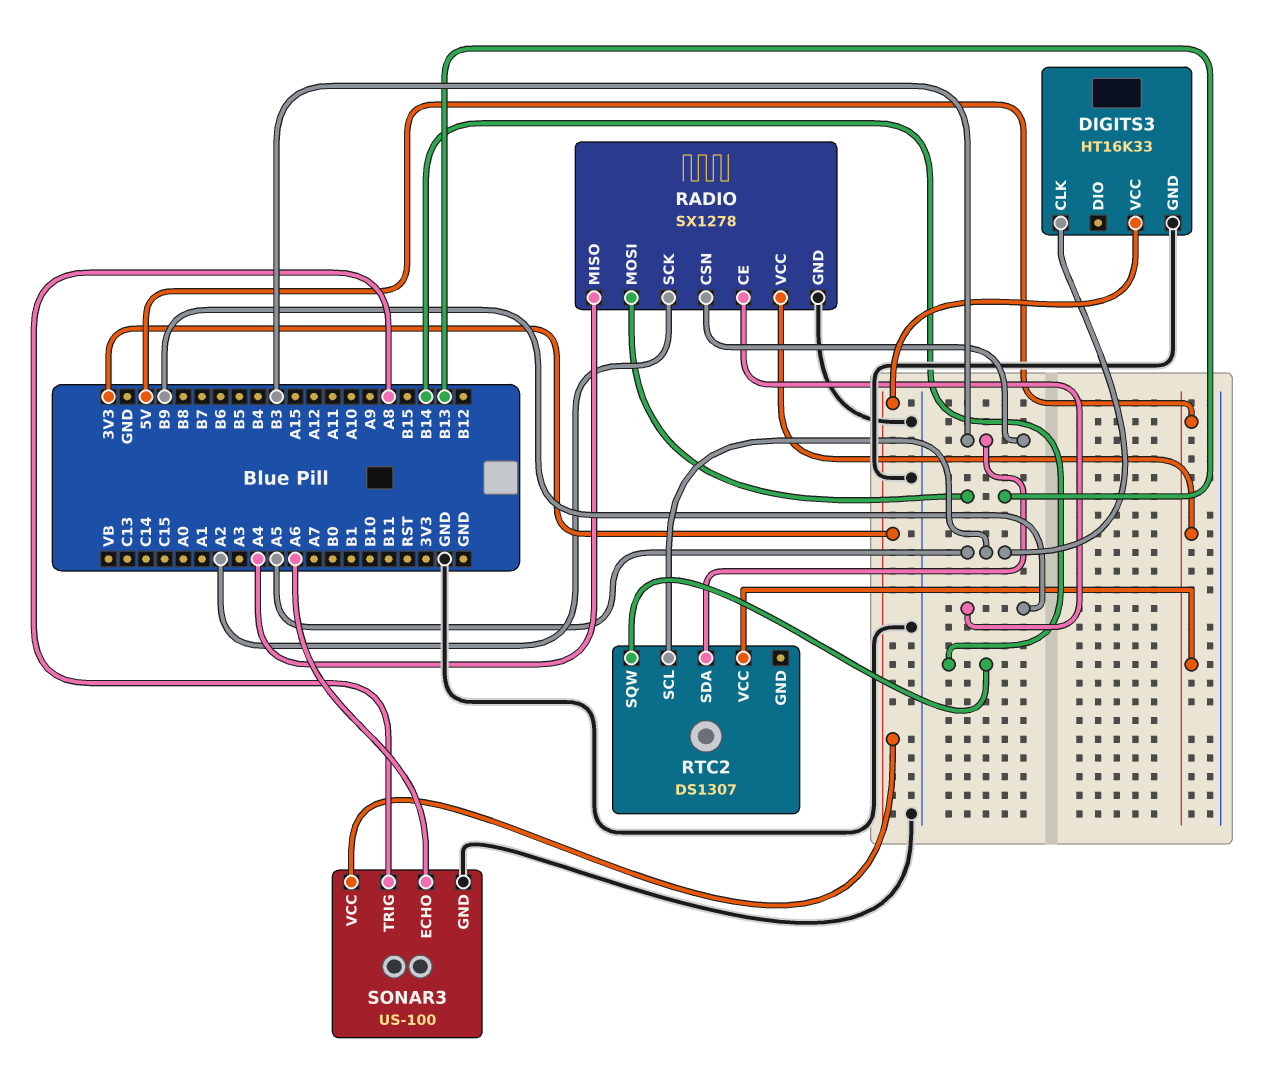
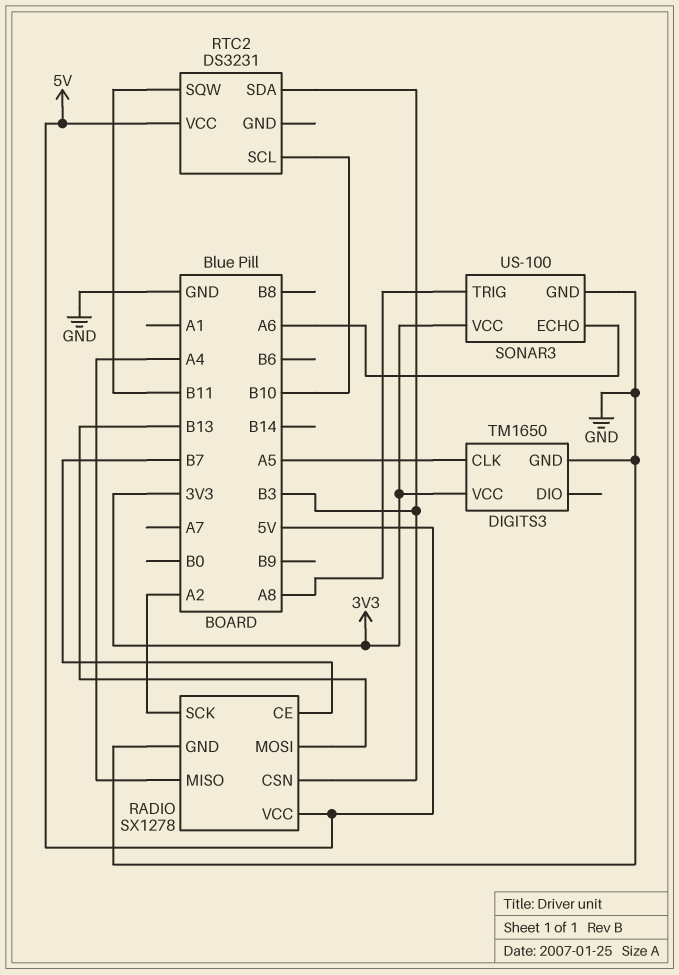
DIGITS3: HT16K33 -> TM1650
RADIO pin CE: B9 -> B7
RTC2: DS1307 -> DS3231
RTC2 pin SCL: A5 -> B10
RTC2 pin SQW: B14 -> B11

